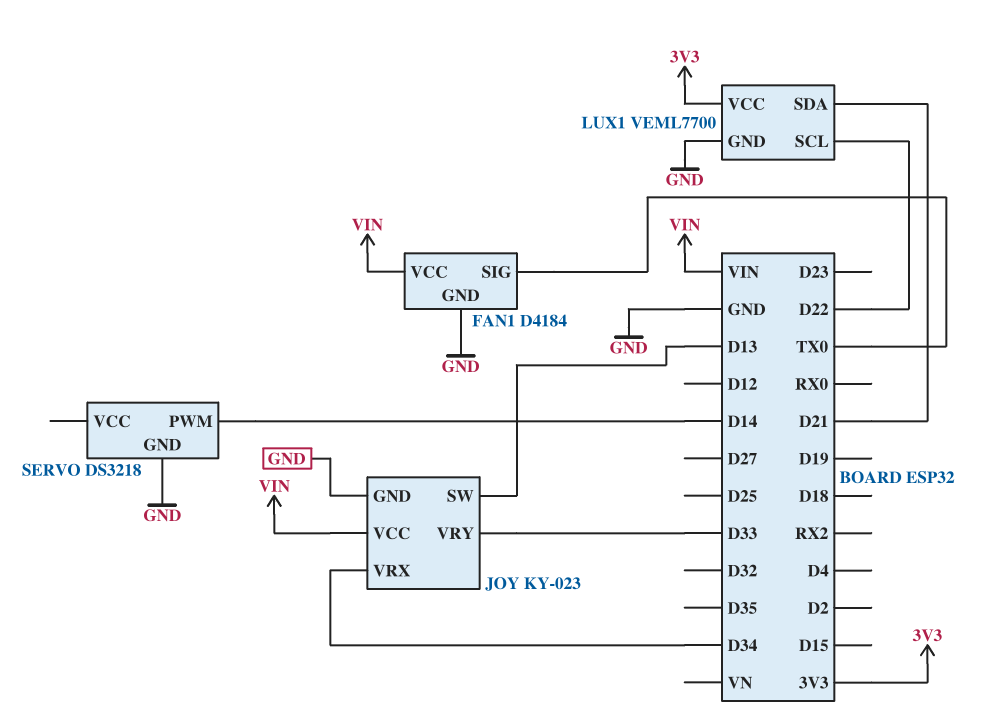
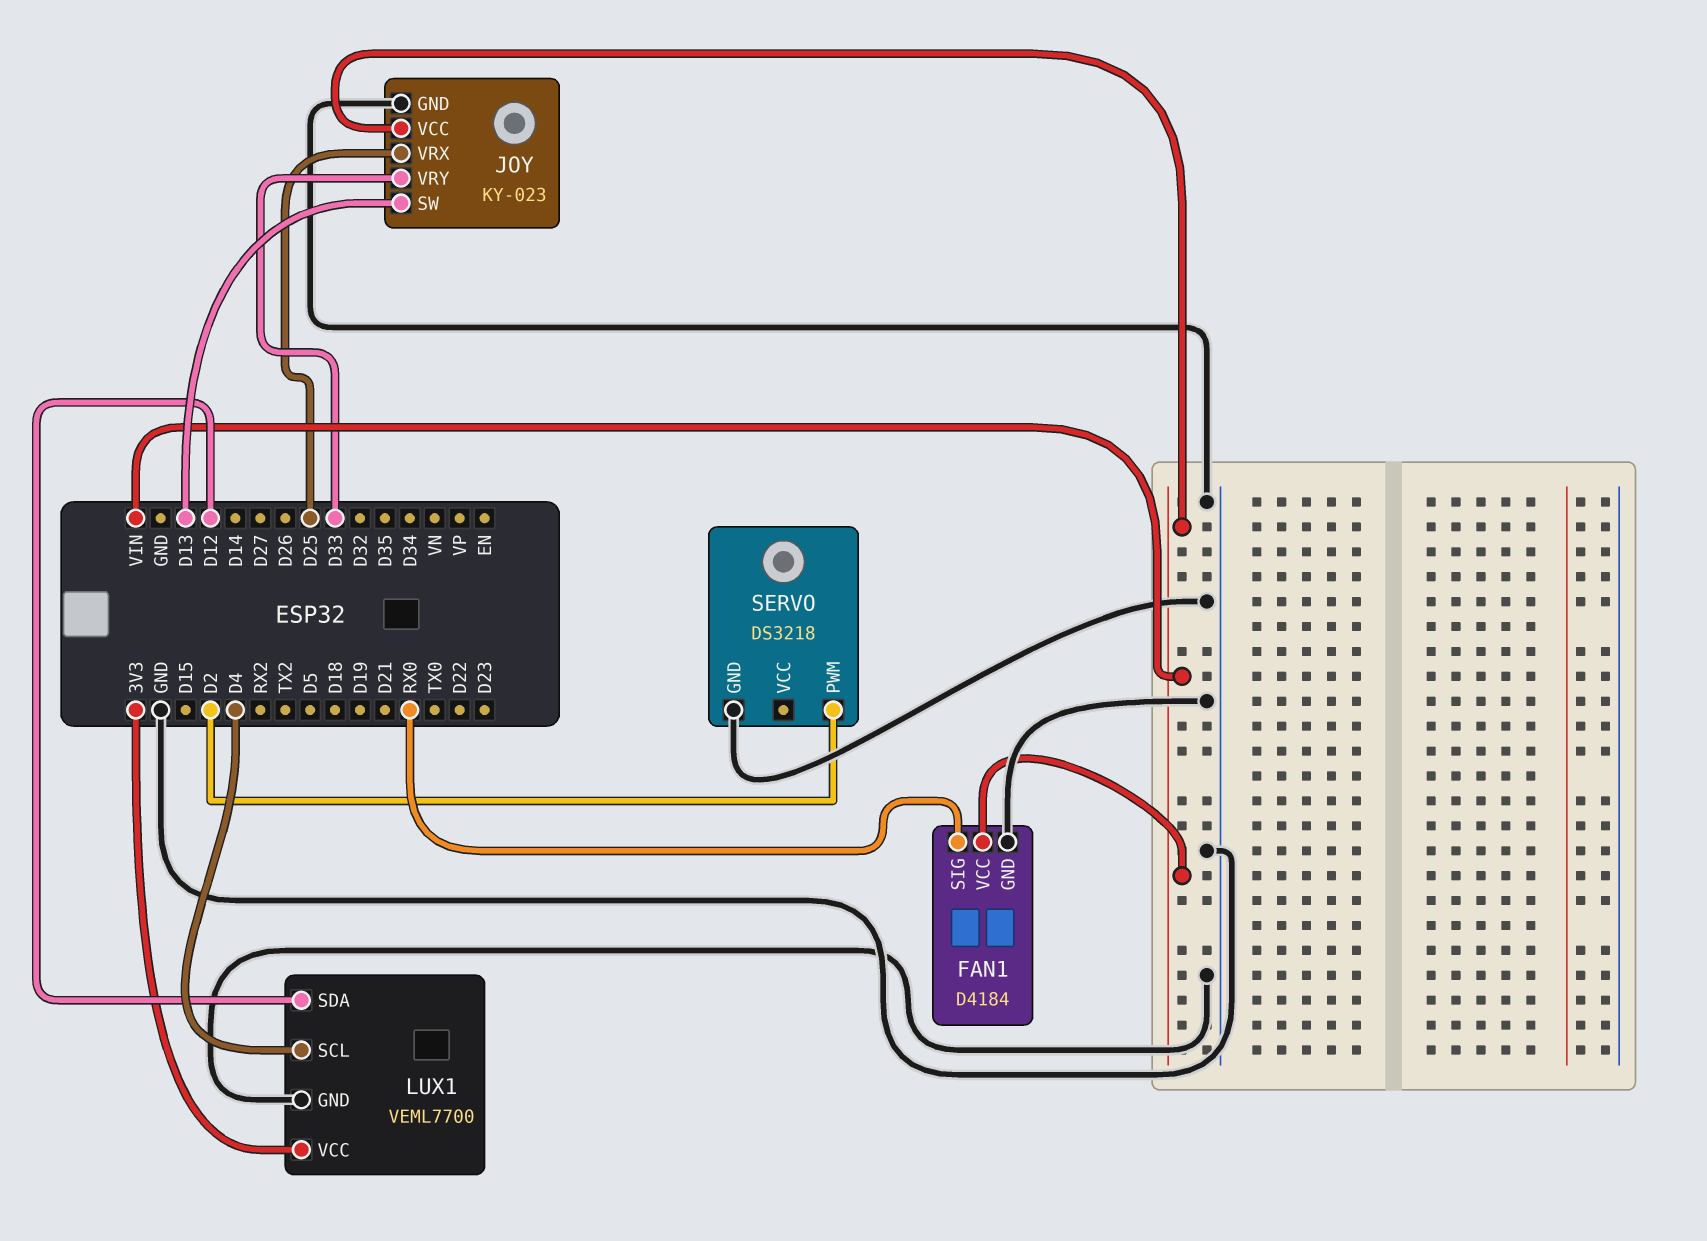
FAN1 pin SIG: TX0 -> RX0
JOY pin VRX: D34 -> D25
LUX1 pin SCL: D22 -> D4
LUX1 pin SDA: D21 -> D12
SERVO pin PWM: D14 -> D2

